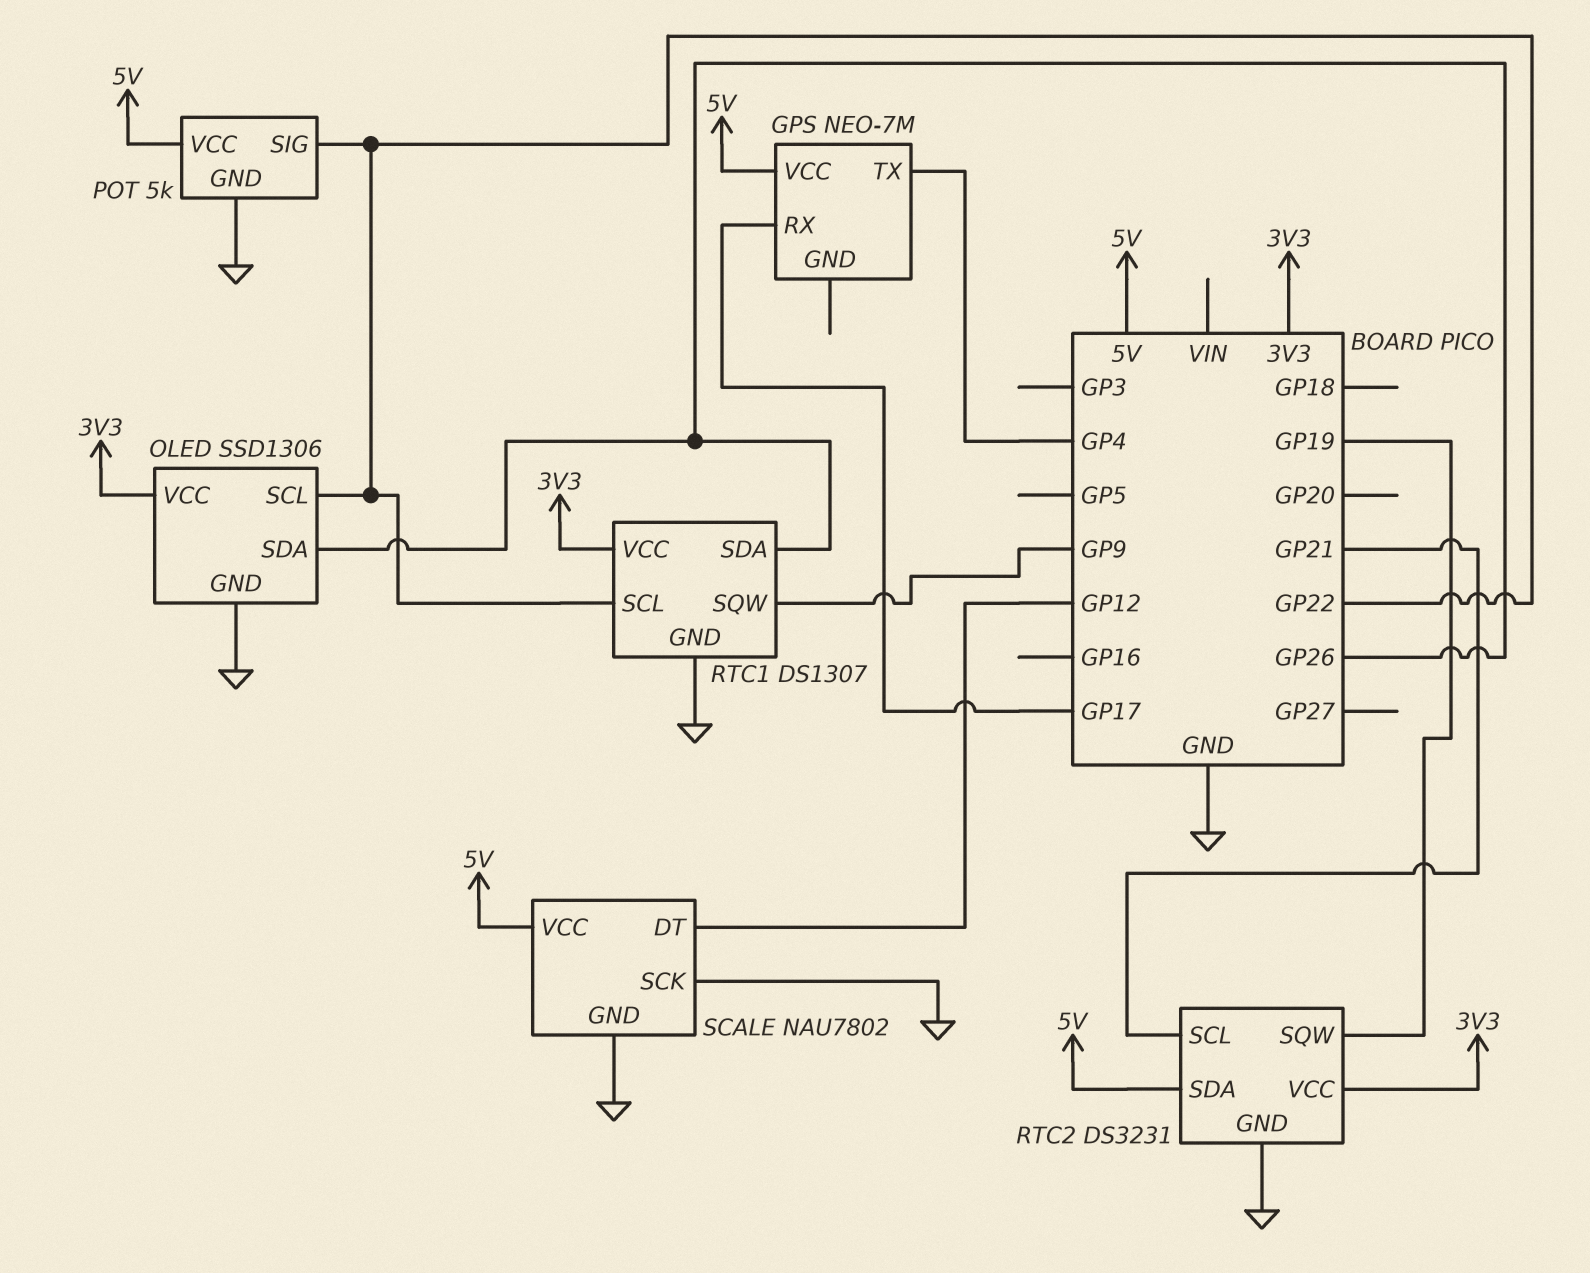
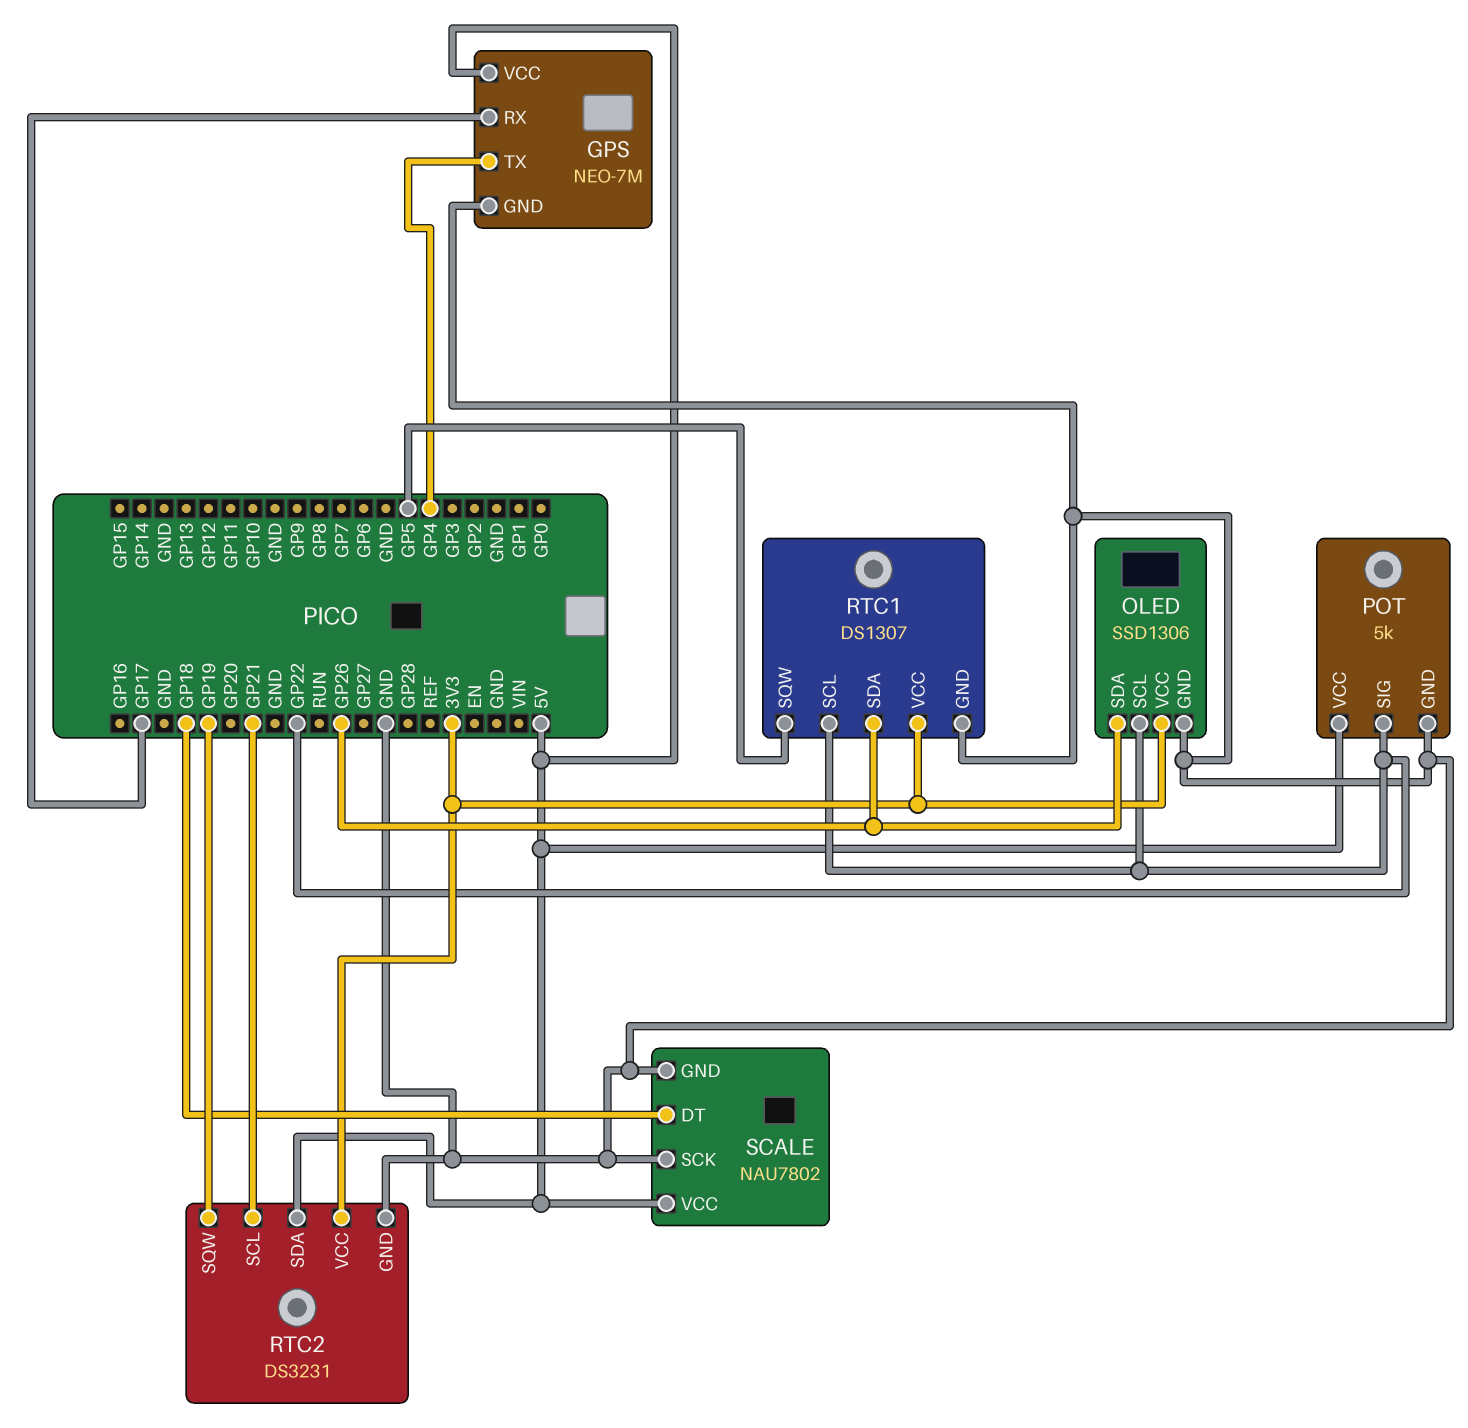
GPS pin GND: none -> GND
RTC1 pin SQW: GP9 -> GP5
SCALE pin DT: GP12 -> GP18

